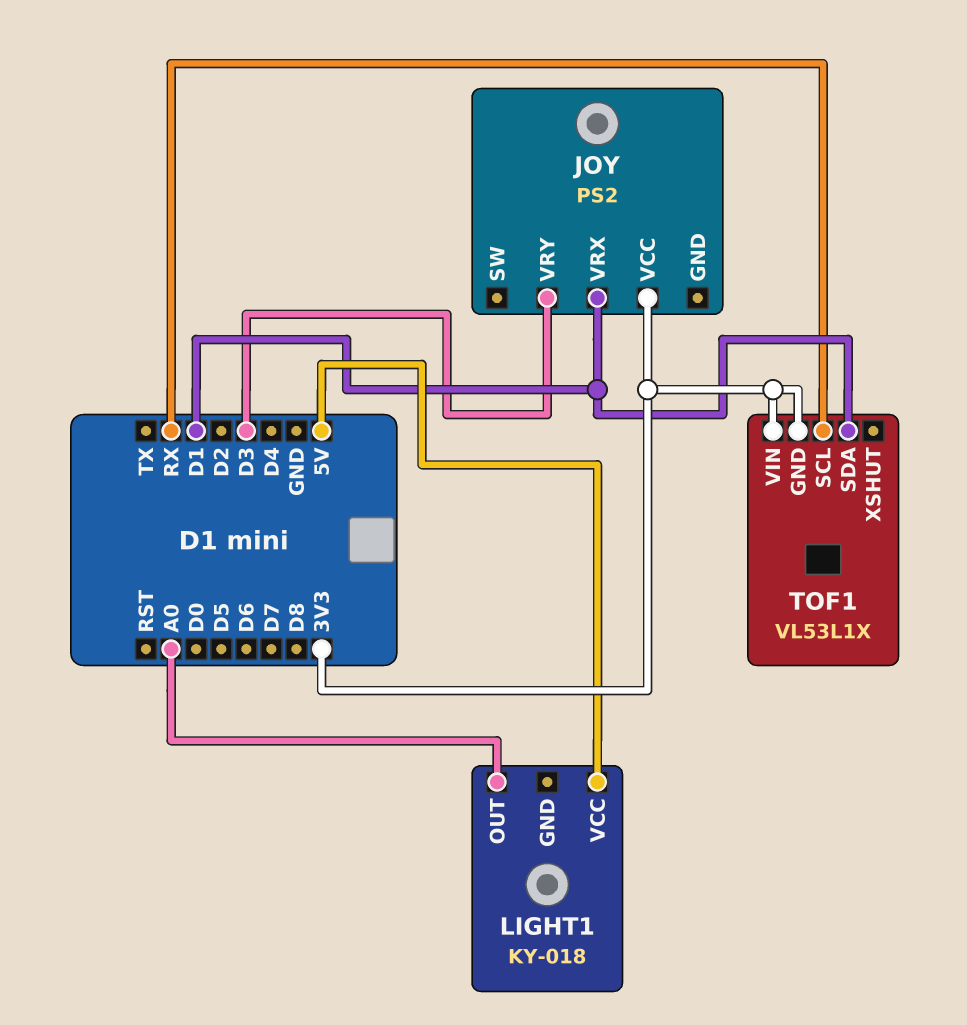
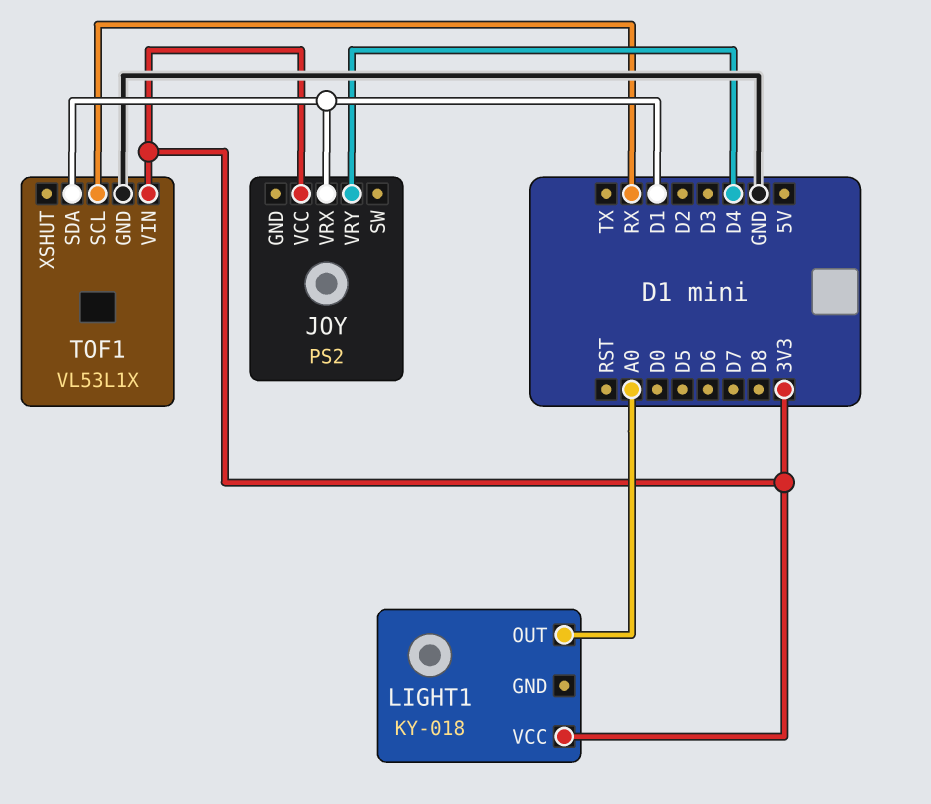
JOY pin VRY: D3 -> D4
LIGHT1 pin VCC: 5V -> 3V3
TOF1 pin GND: 3V3 -> GND

